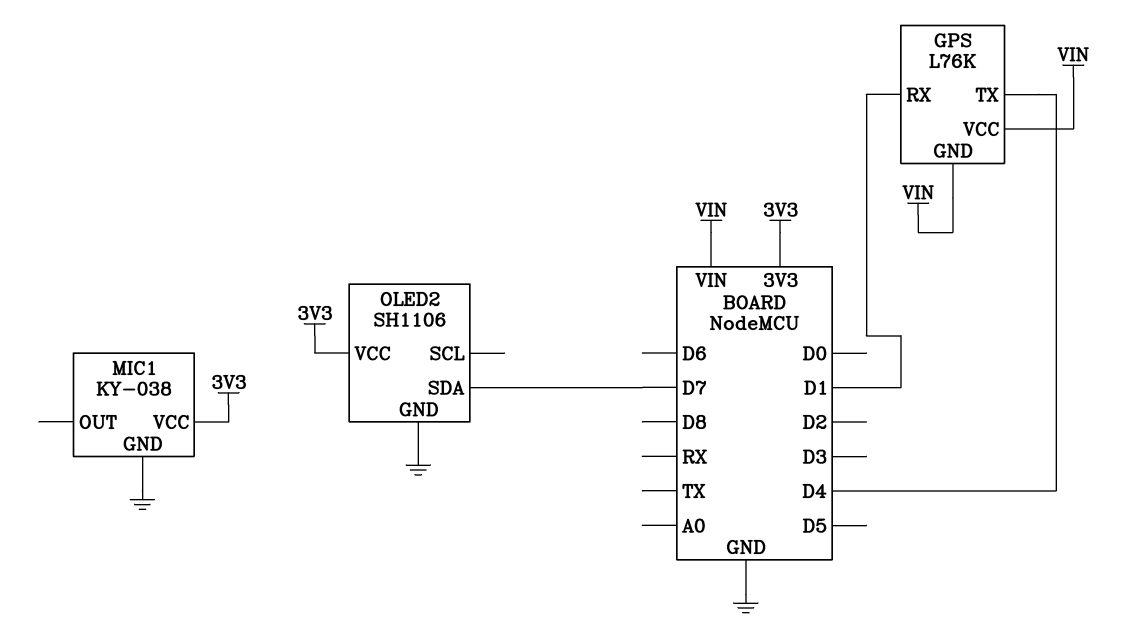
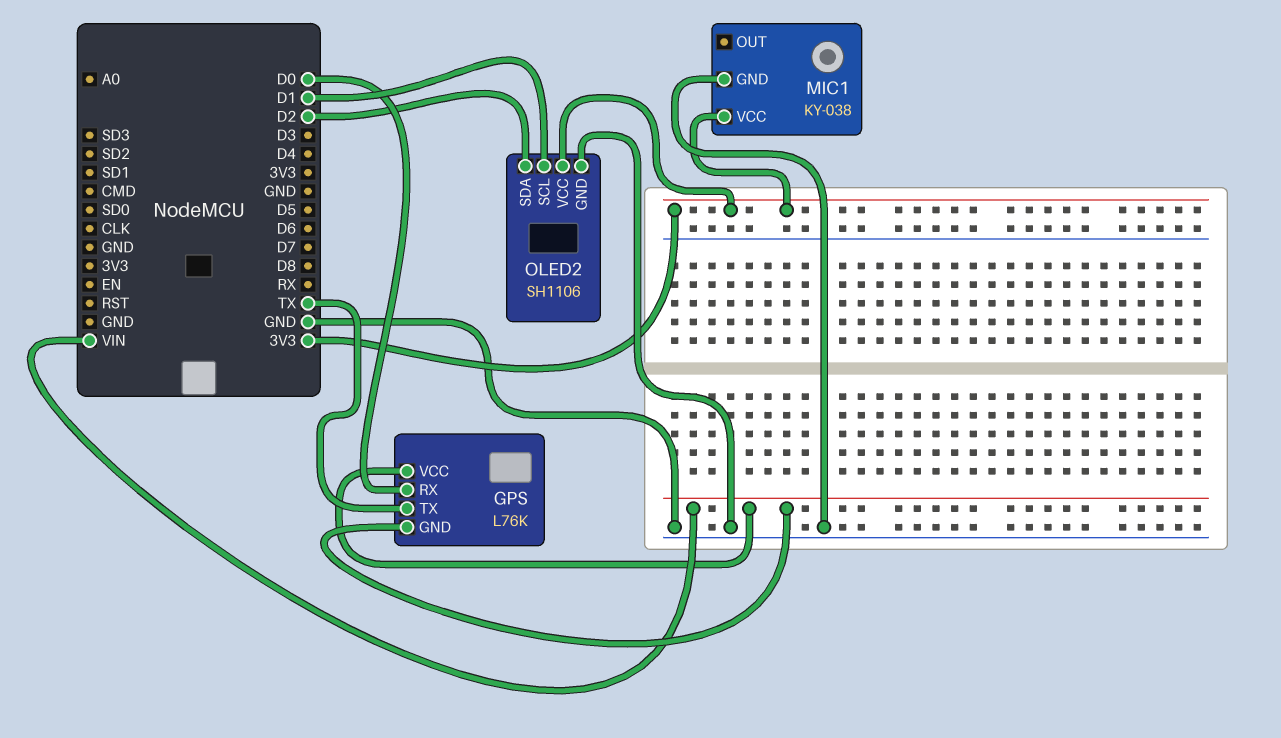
GPS pin RX: D1 -> D0
GPS pin TX: D4 -> TX
OLED2 pin SCL: none -> D1
OLED2 pin SDA: D7 -> D2

